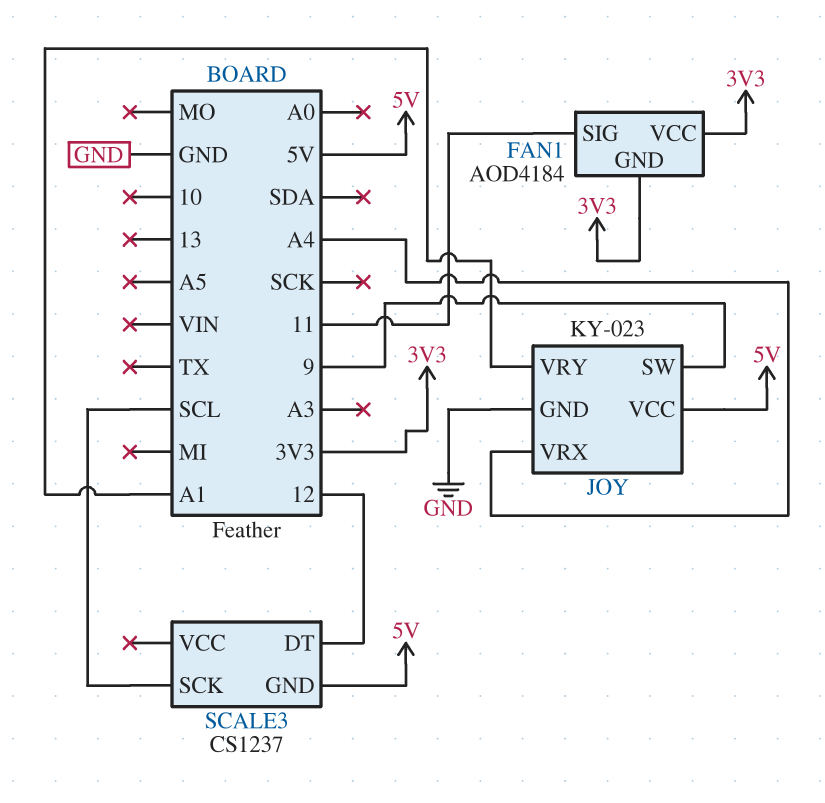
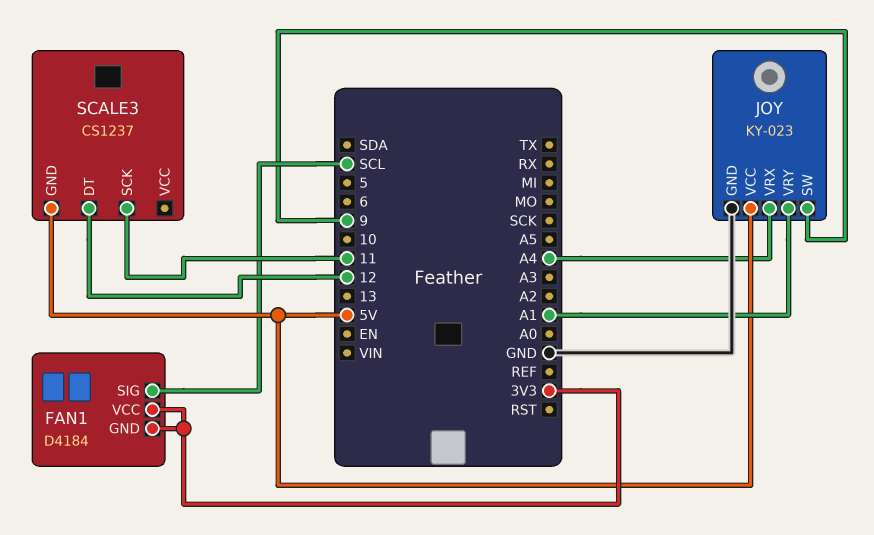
FAN1: AOD4184 -> D4184
FAN1 pin SIG: 11 -> SCL
SCALE3 pin SCK: SCL -> 11

